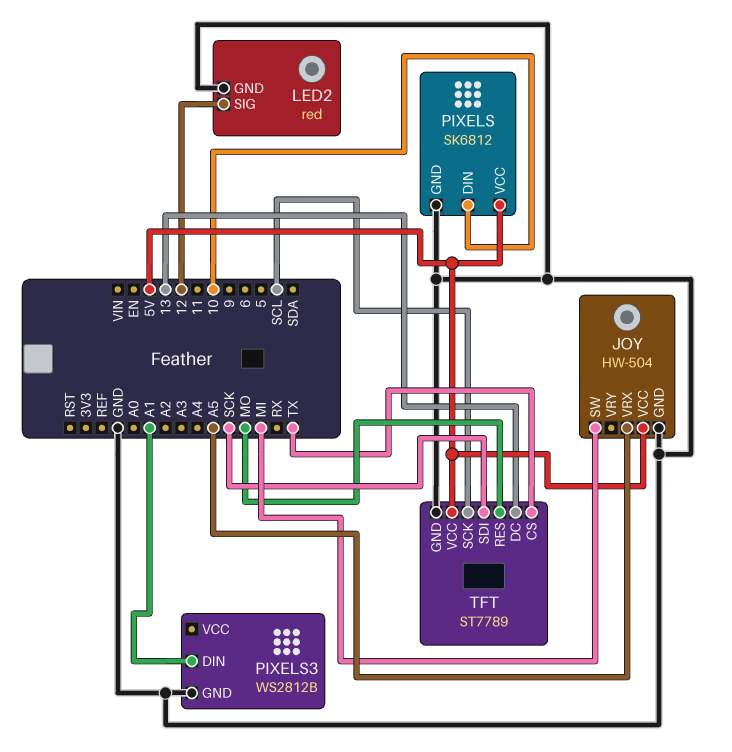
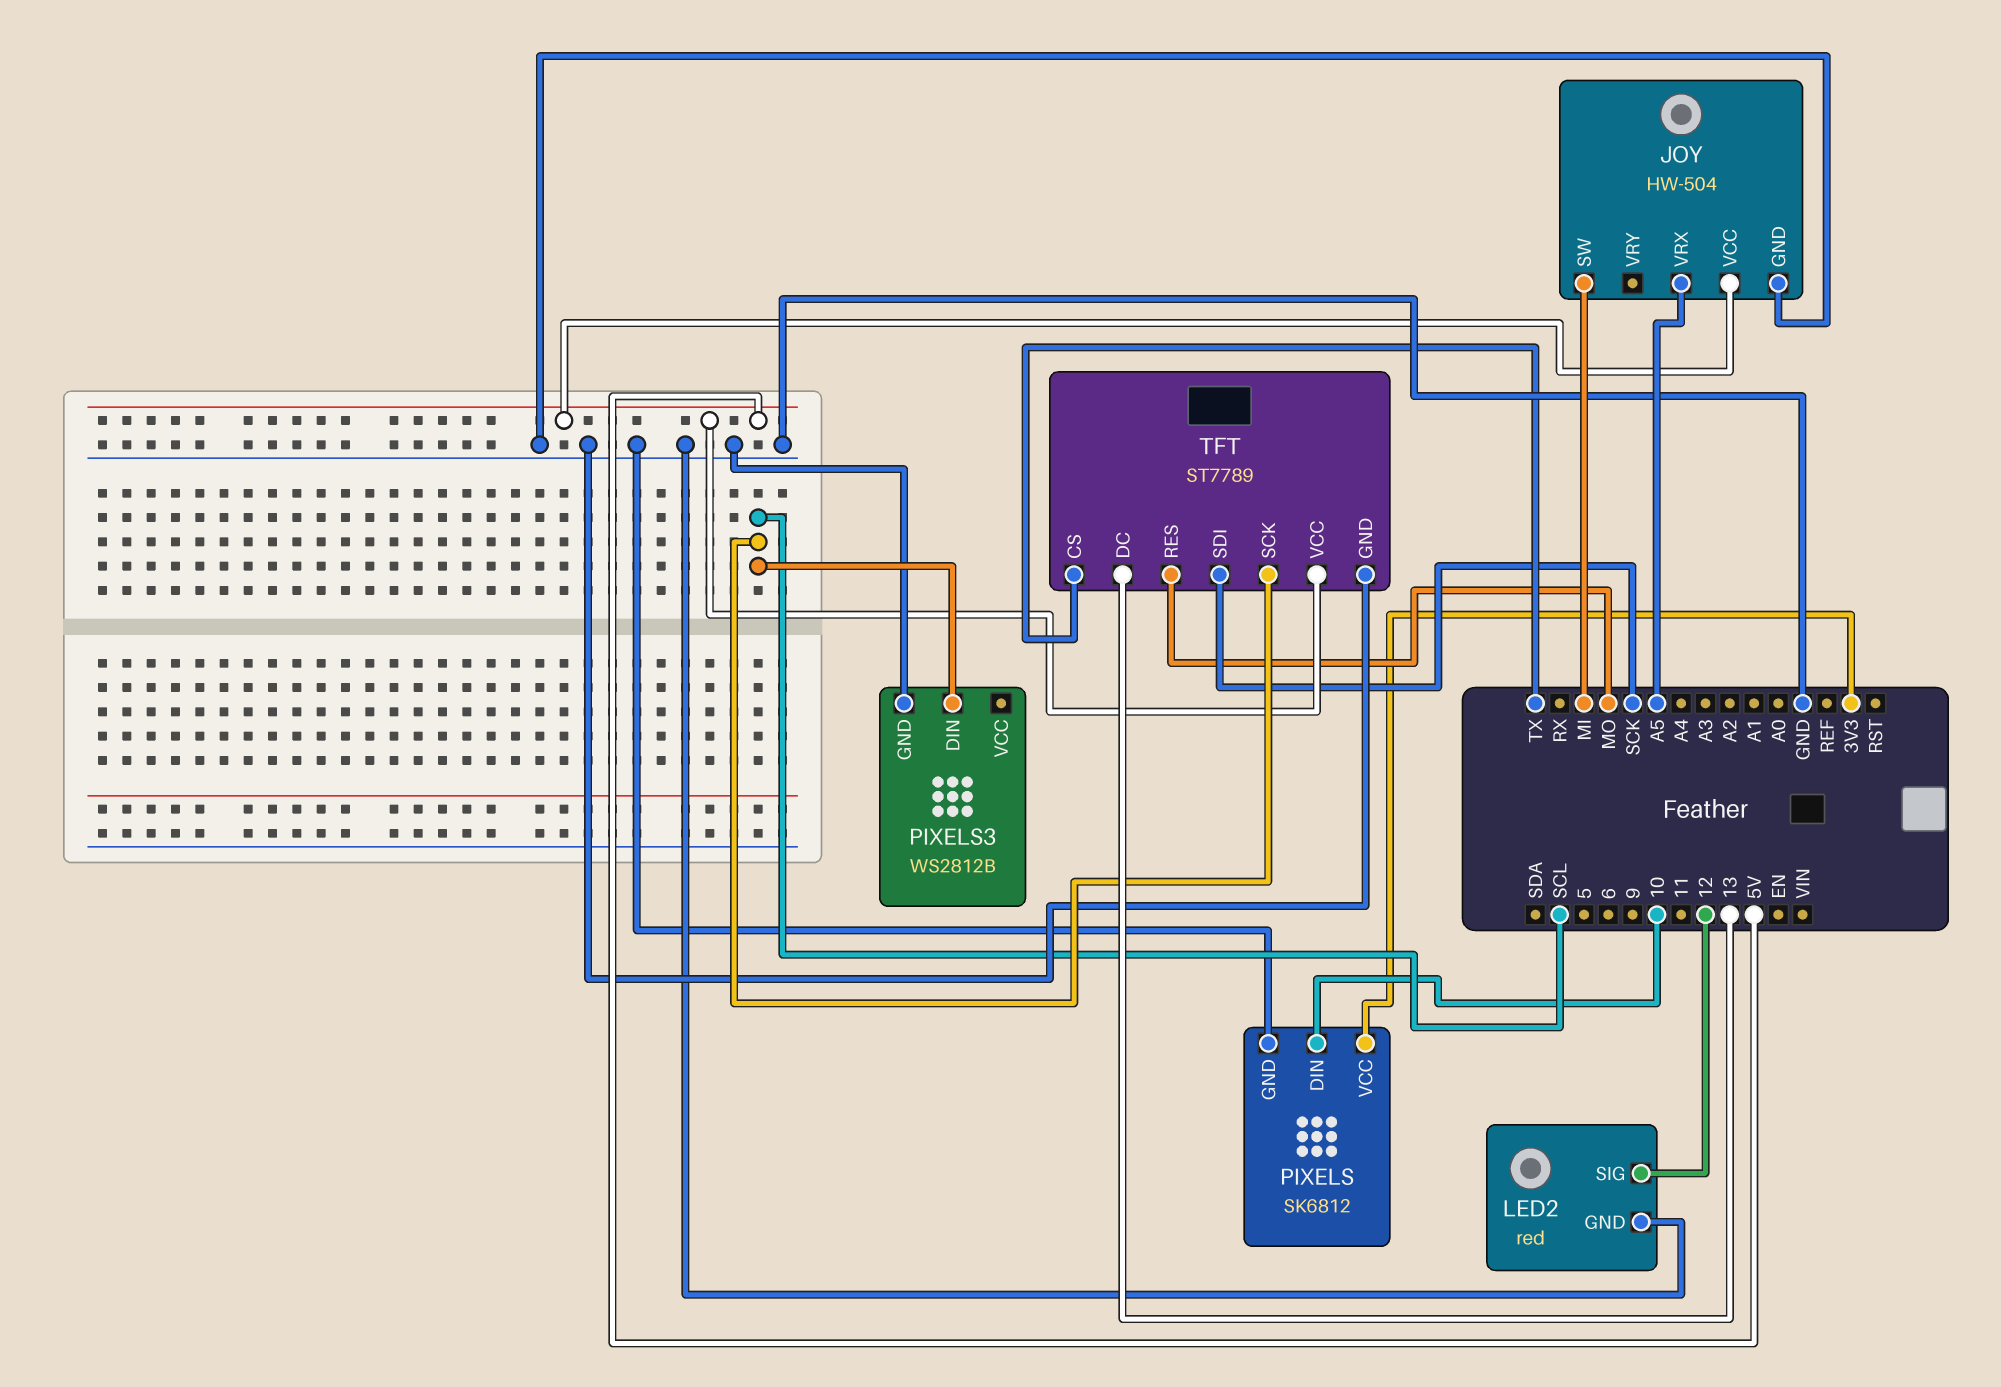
PIXELS pin VCC: 5V -> 3V3
PIXELS3 pin DIN: A1 -> SCL

